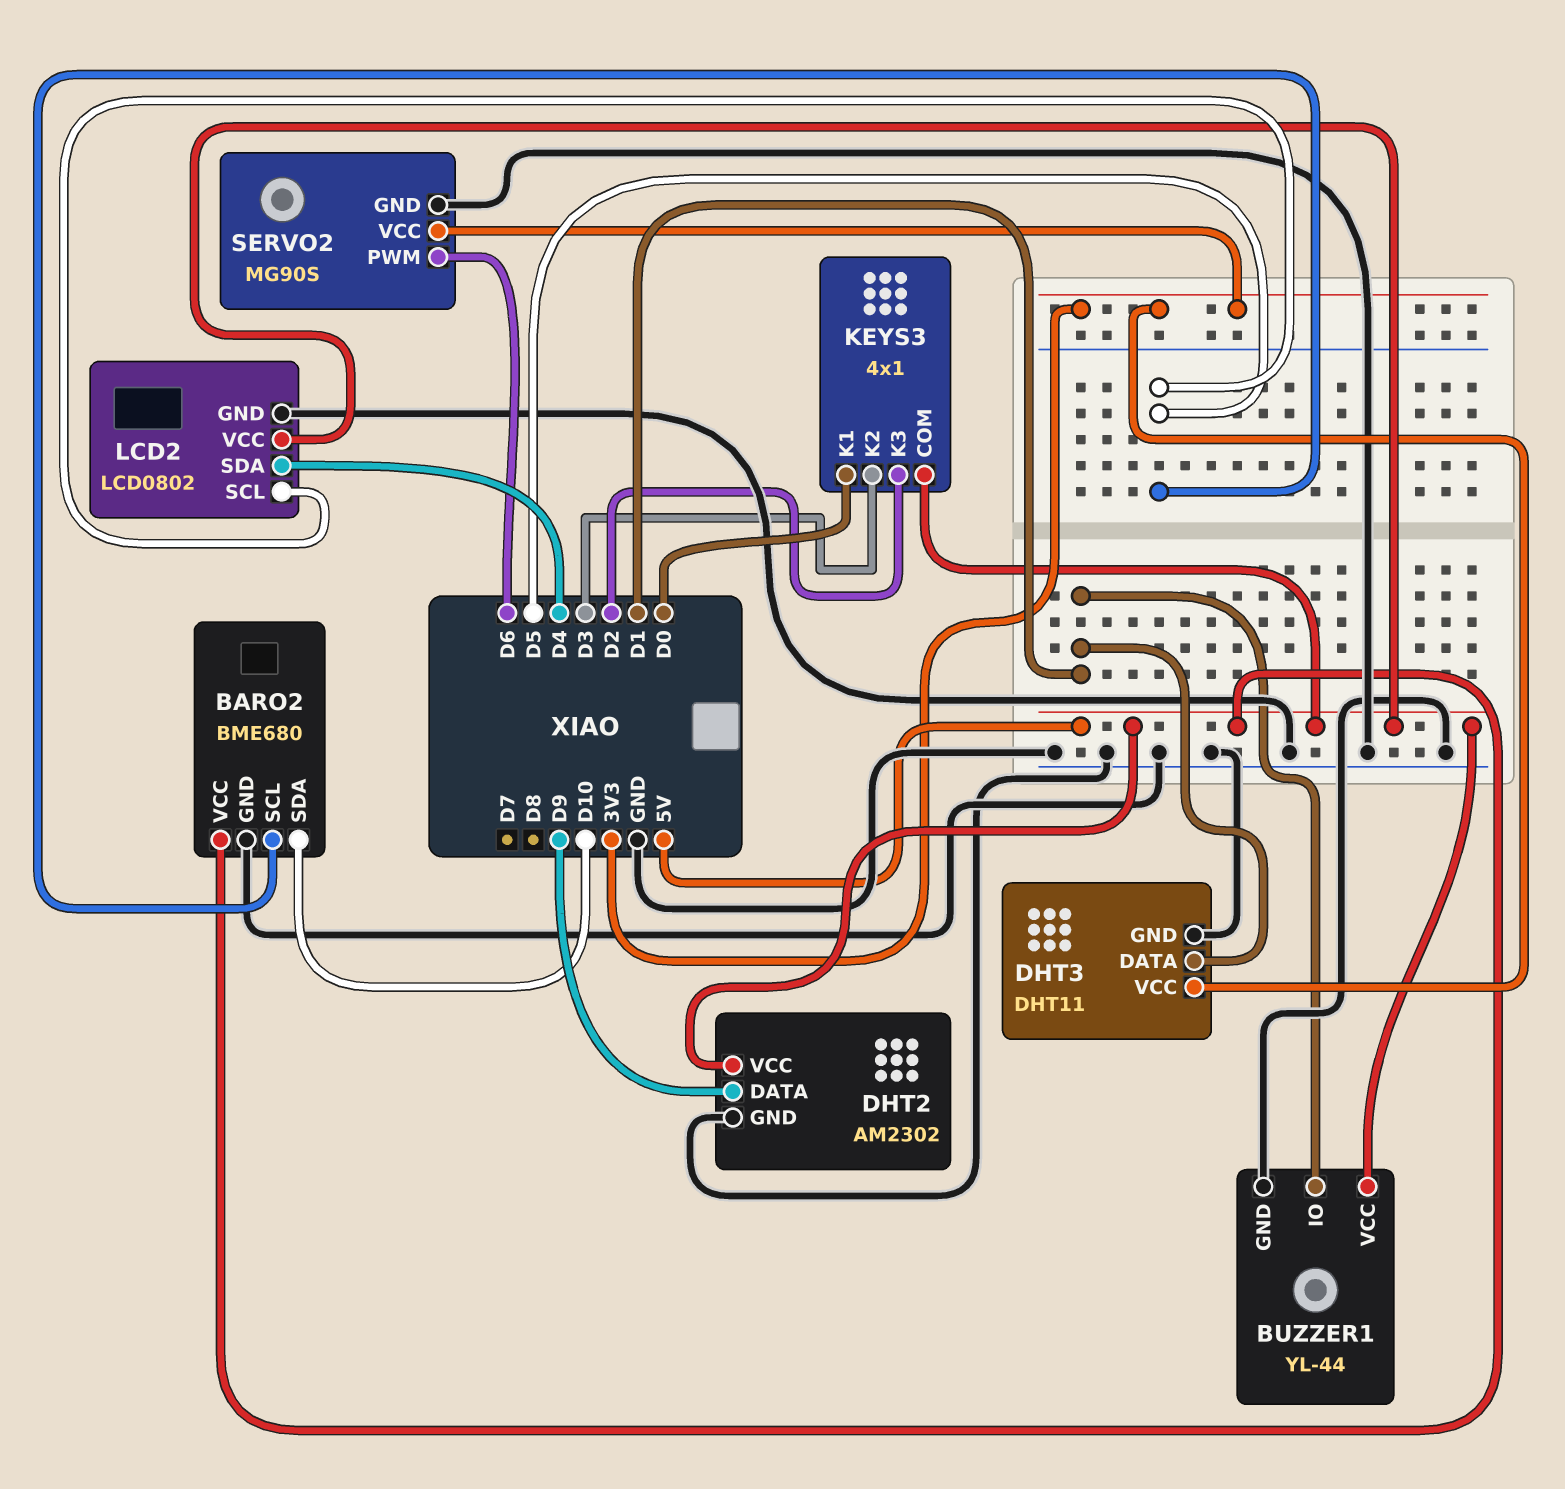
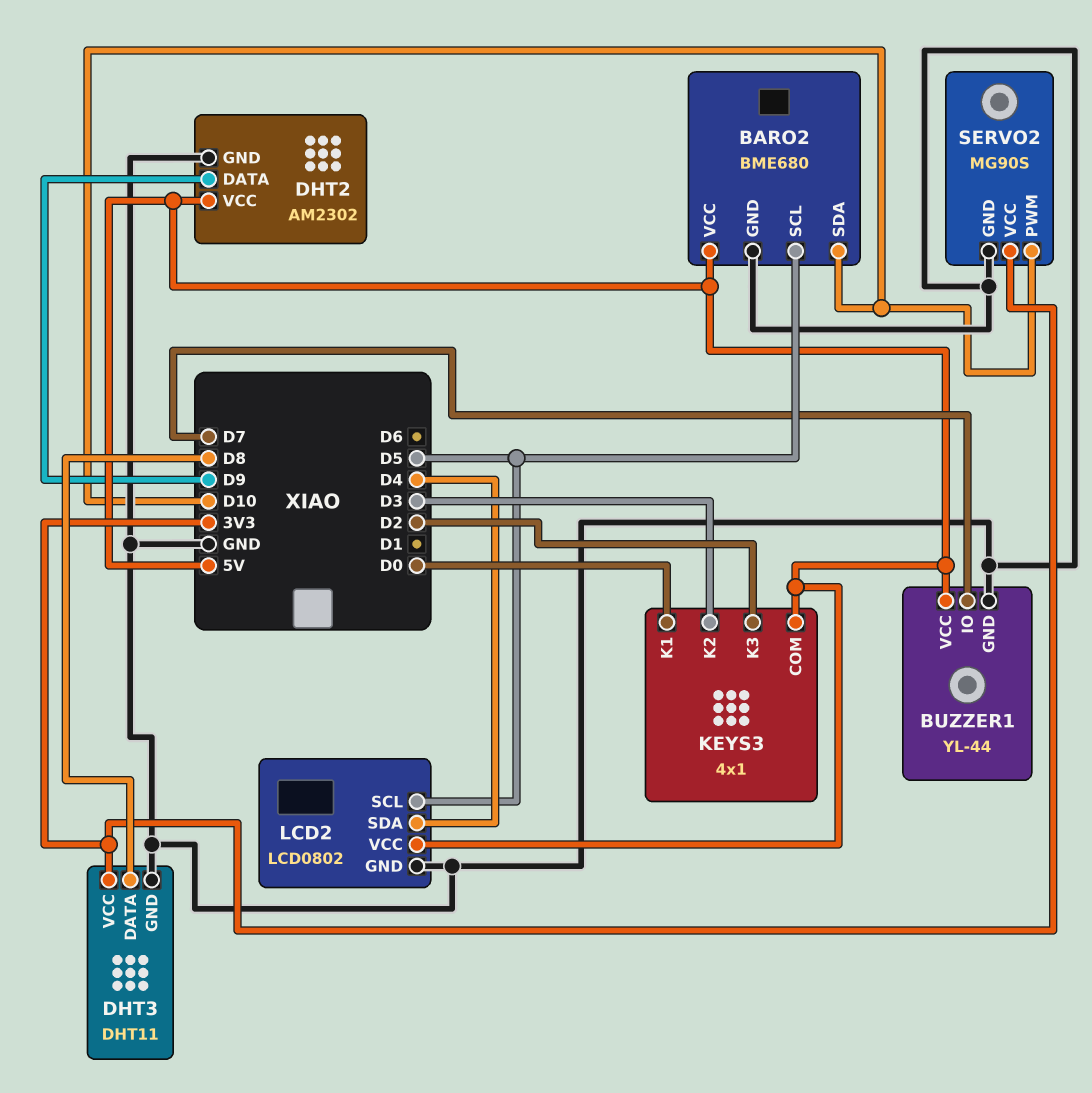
BUZZER1 pin IO: D1 -> D7
DHT3 pin DATA: D1 -> D8
SERVO2 pin PWM: D6 -> D10

